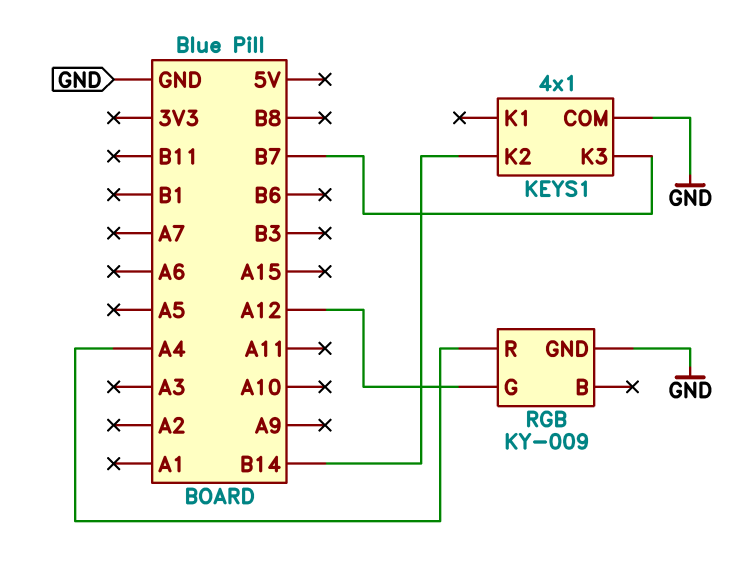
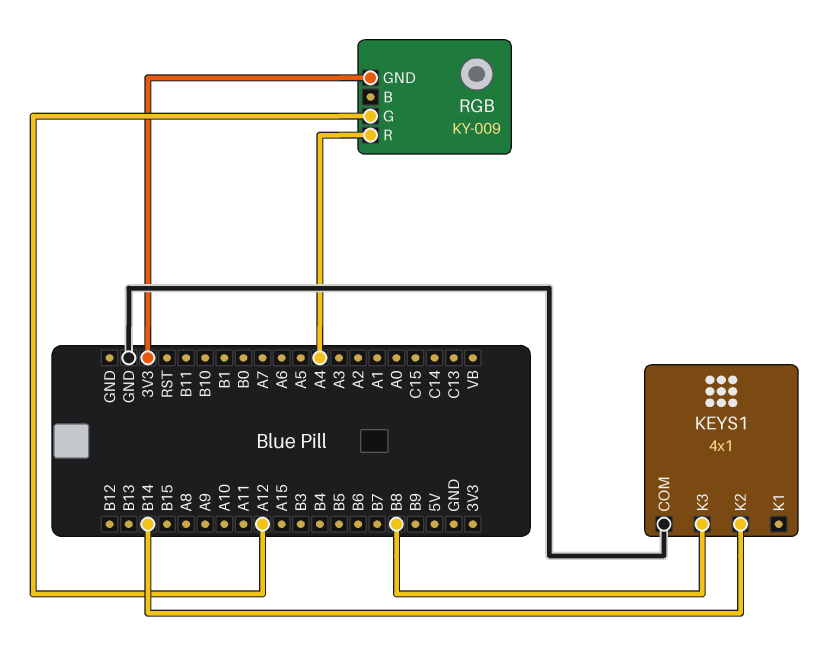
KEYS1 pin K3: B7 -> B8
RGB pin GND: GND -> 3V3

